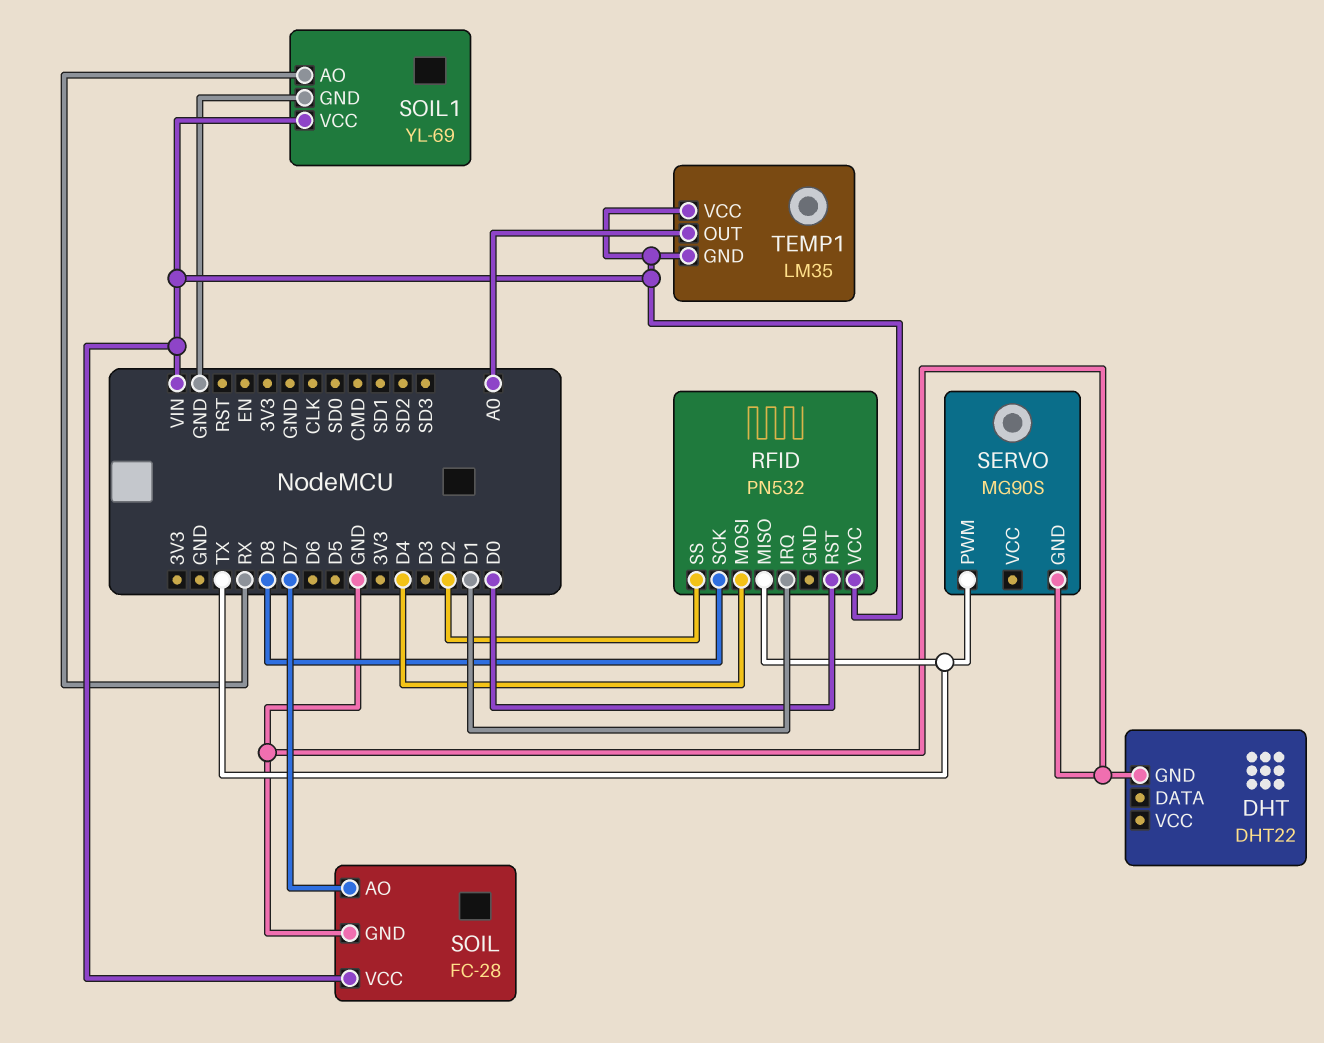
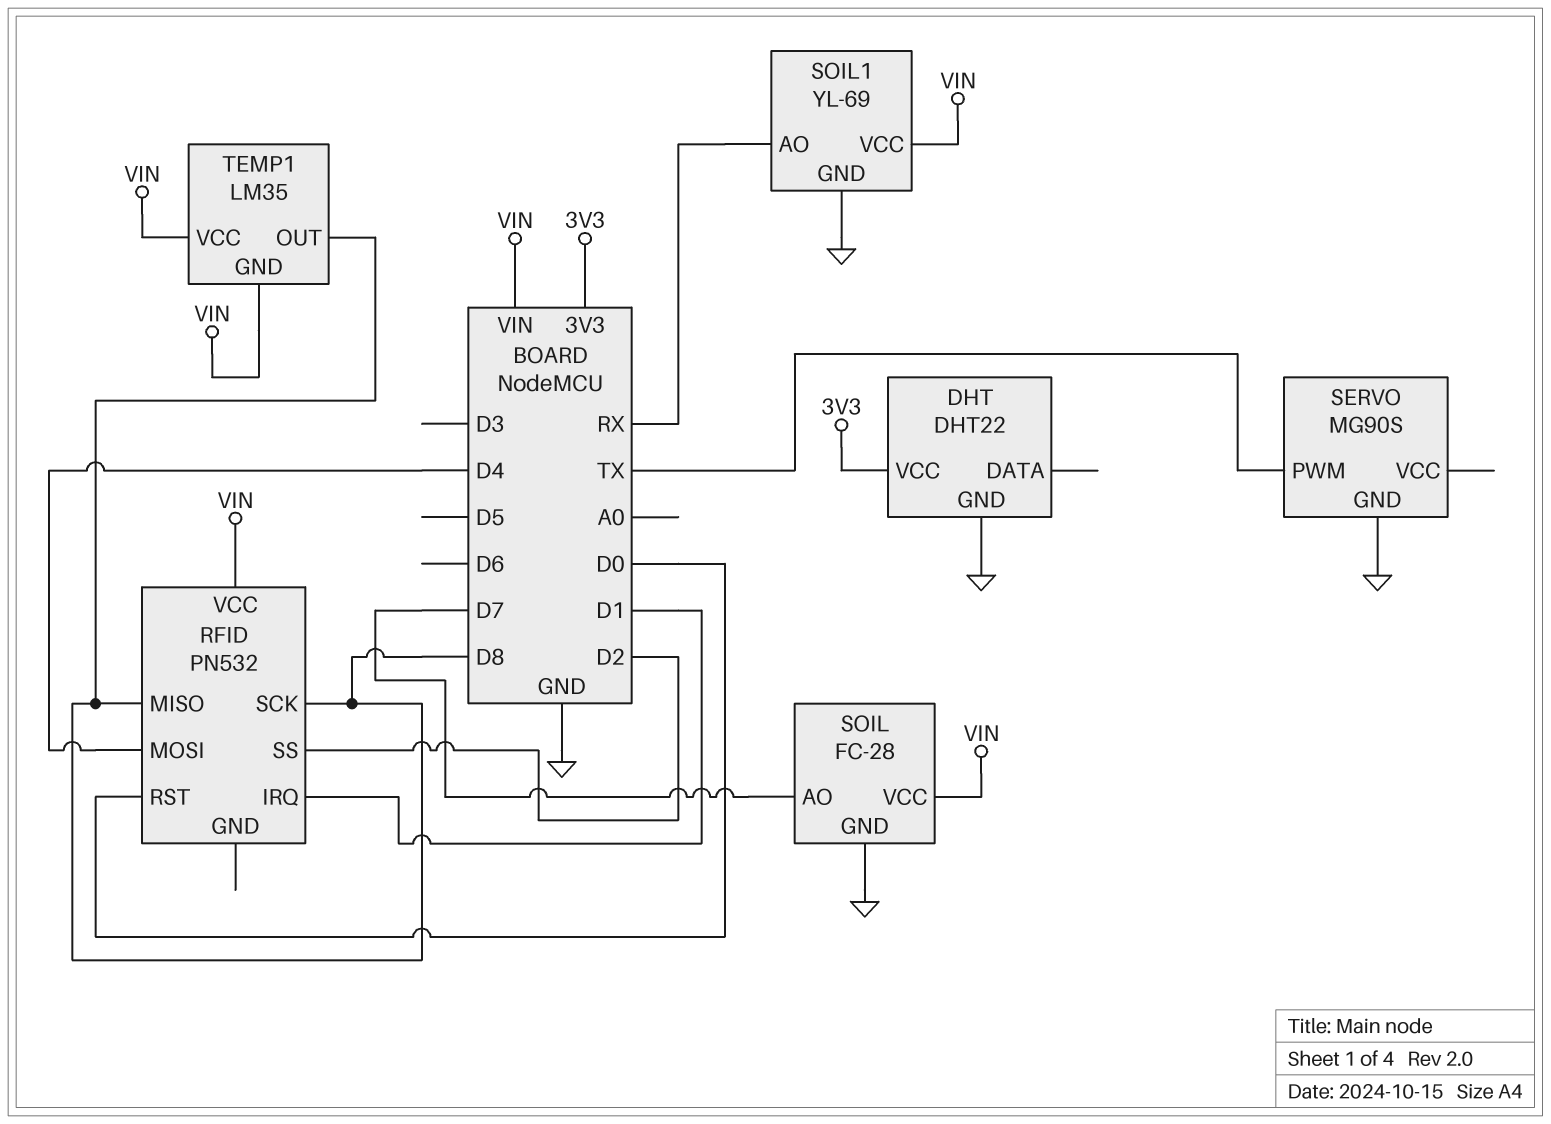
DHT pin VCC: none -> 3V3
RFID pin MISO: TX -> D8
TEMP1 pin OUT: A0 -> D8

